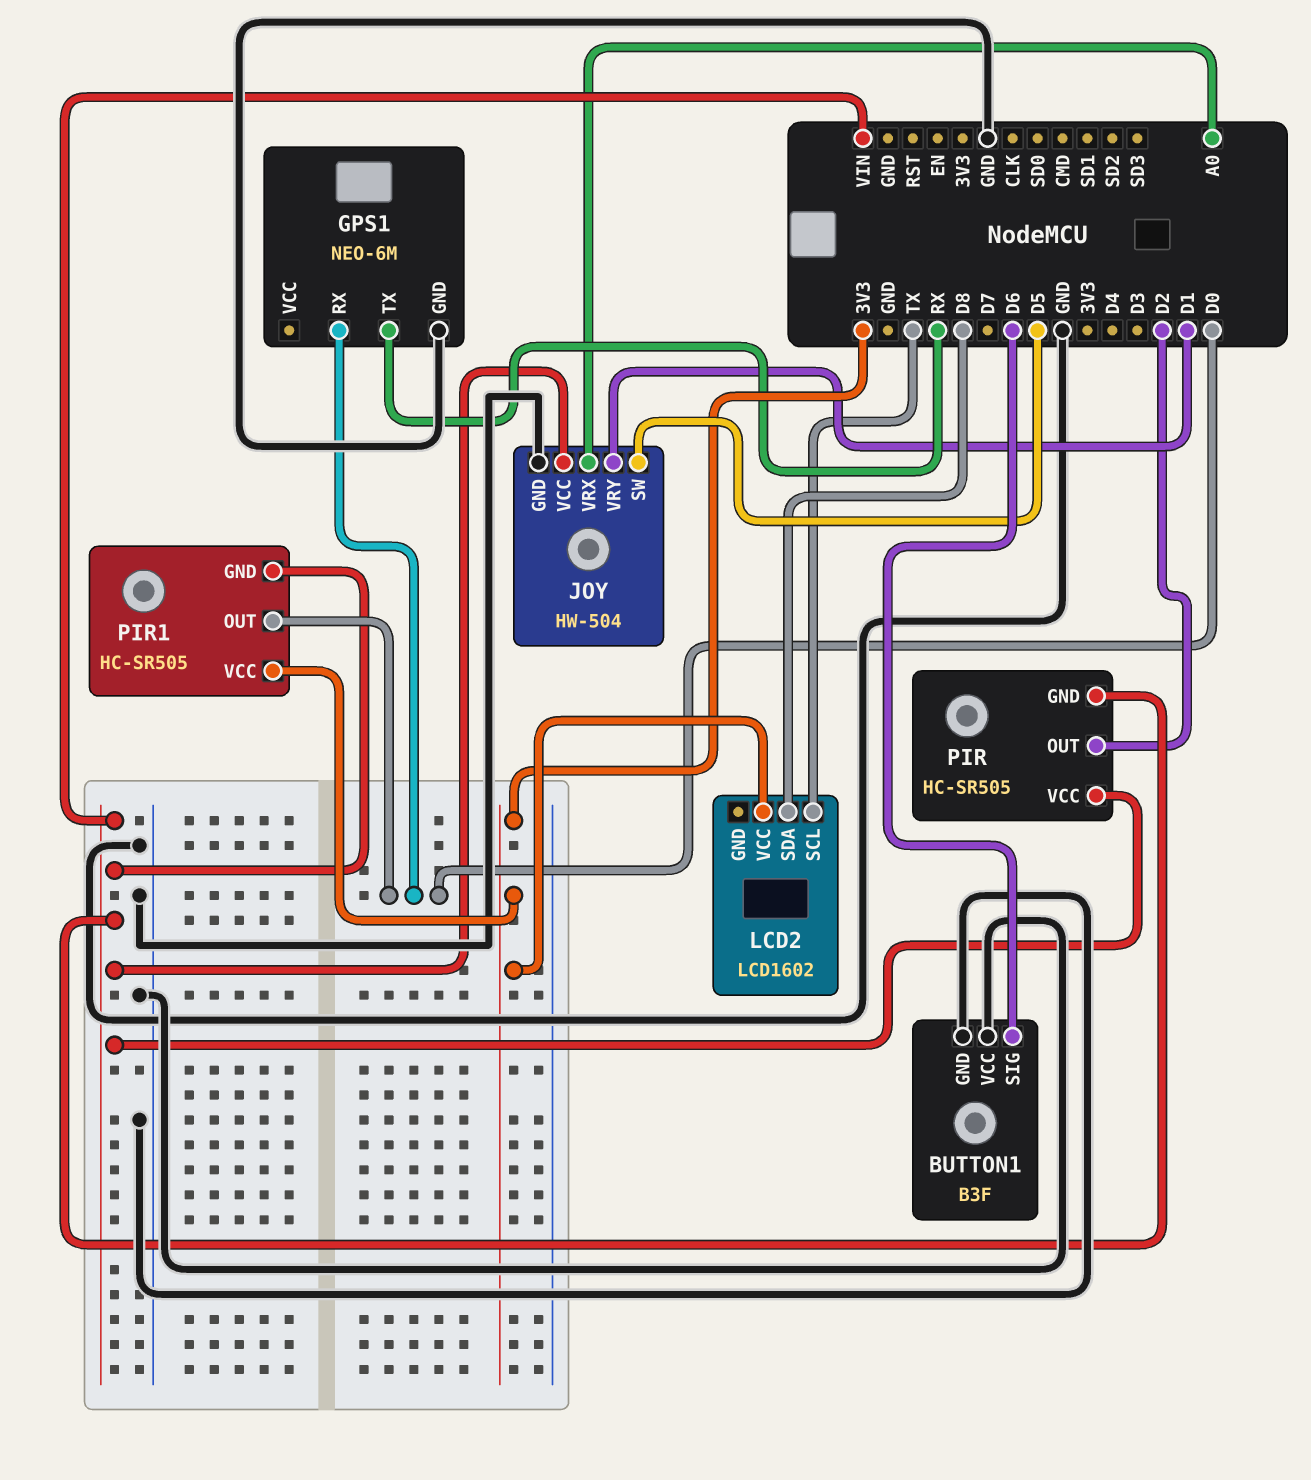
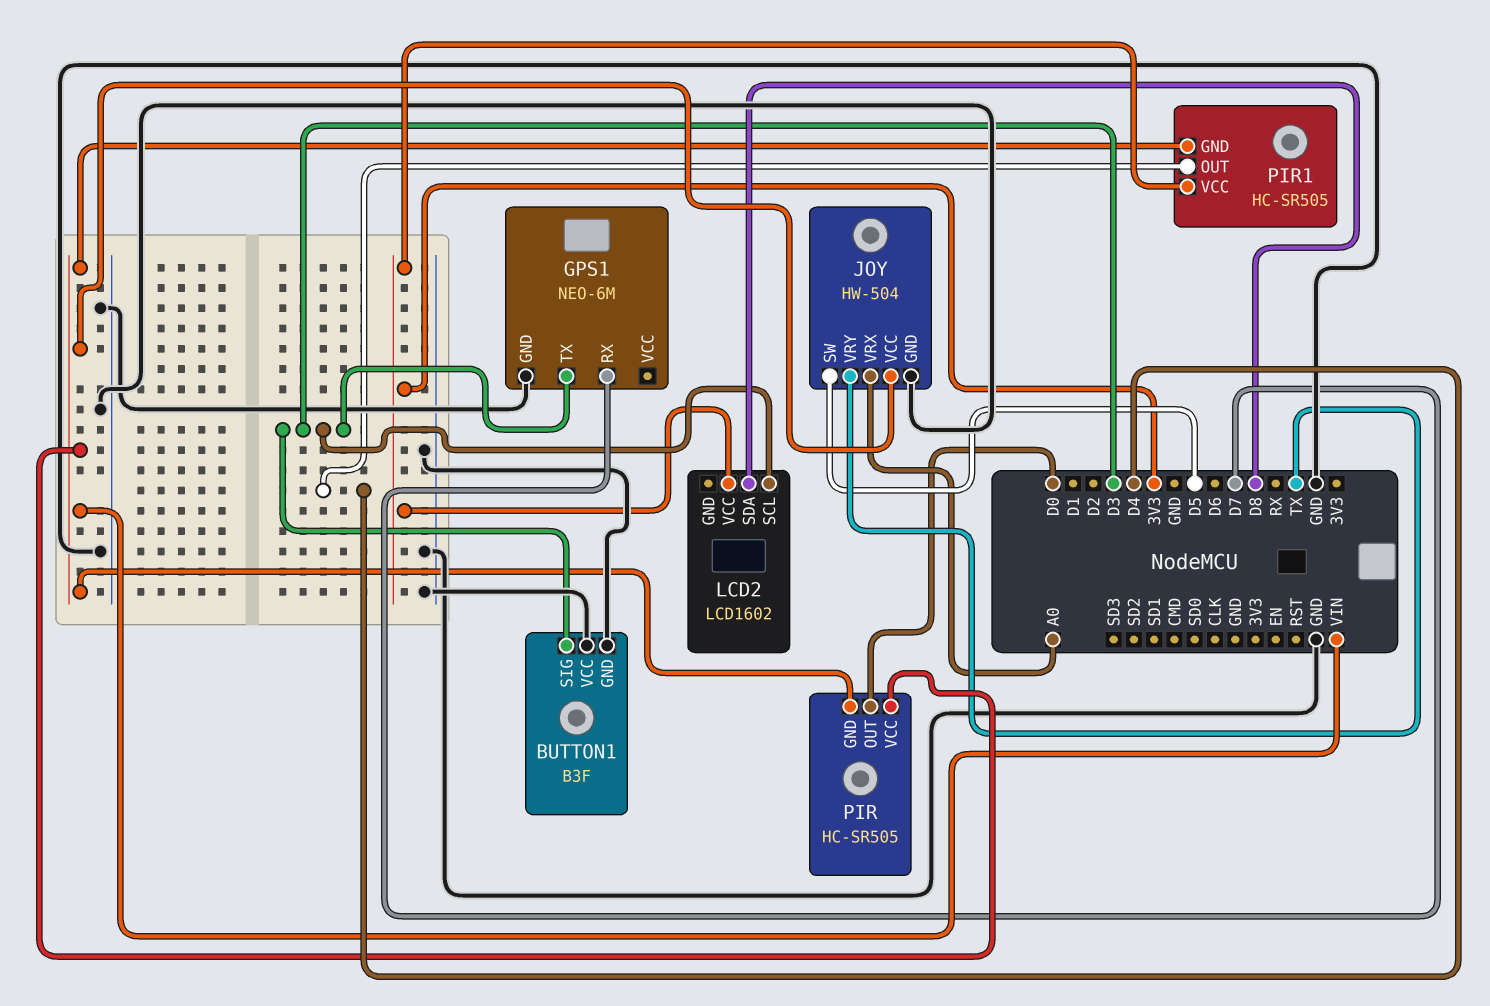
BUTTON1 pin SIG: D6 -> D3
GPS1 pin RX: D0 -> D7
GPS1 pin TX: RX -> D3
JOY pin VRY: D1 -> TX
LCD2 pin SCL: TX -> D3
PIR pin OUT: D2 -> D0
PIR1 pin OUT: D0 -> D4

